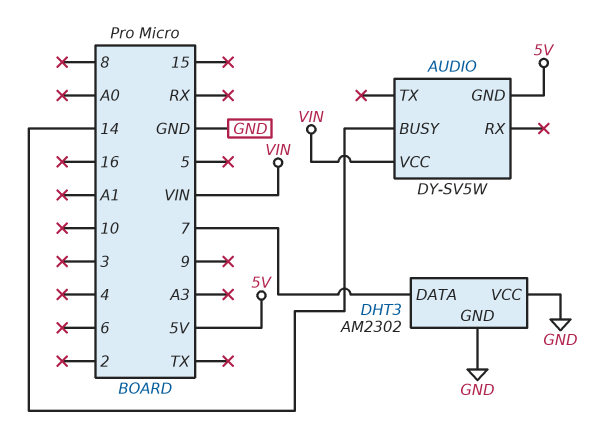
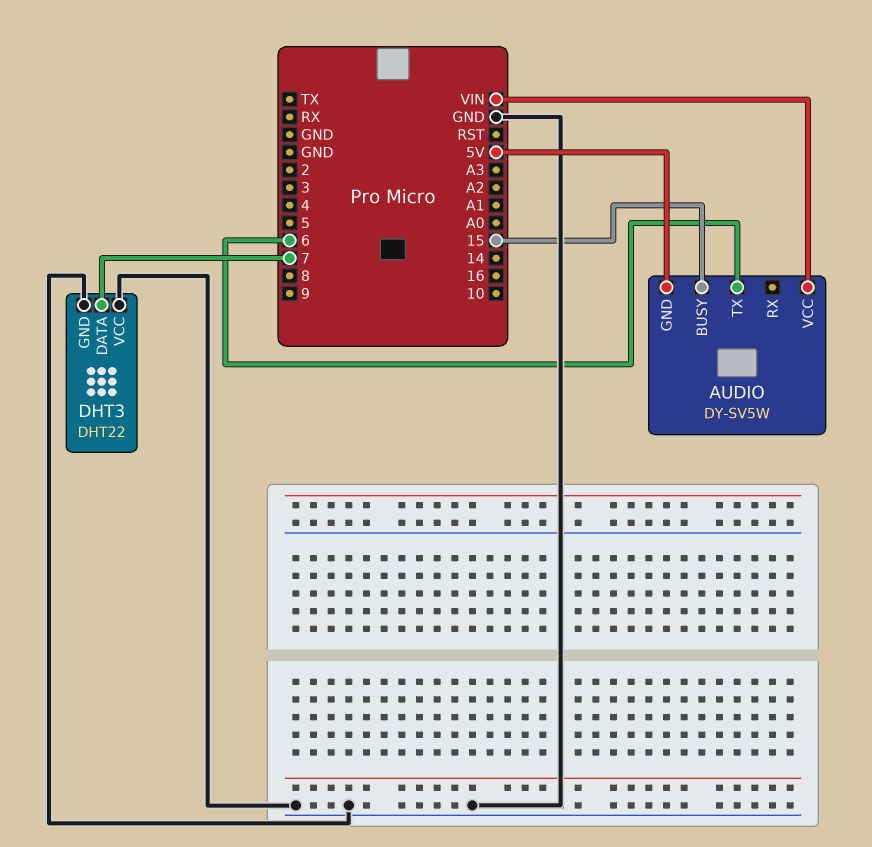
AUDIO pin BUSY: 14 -> 15
AUDIO pin TX: none -> 6
DHT3: AM2302 -> DHT22

